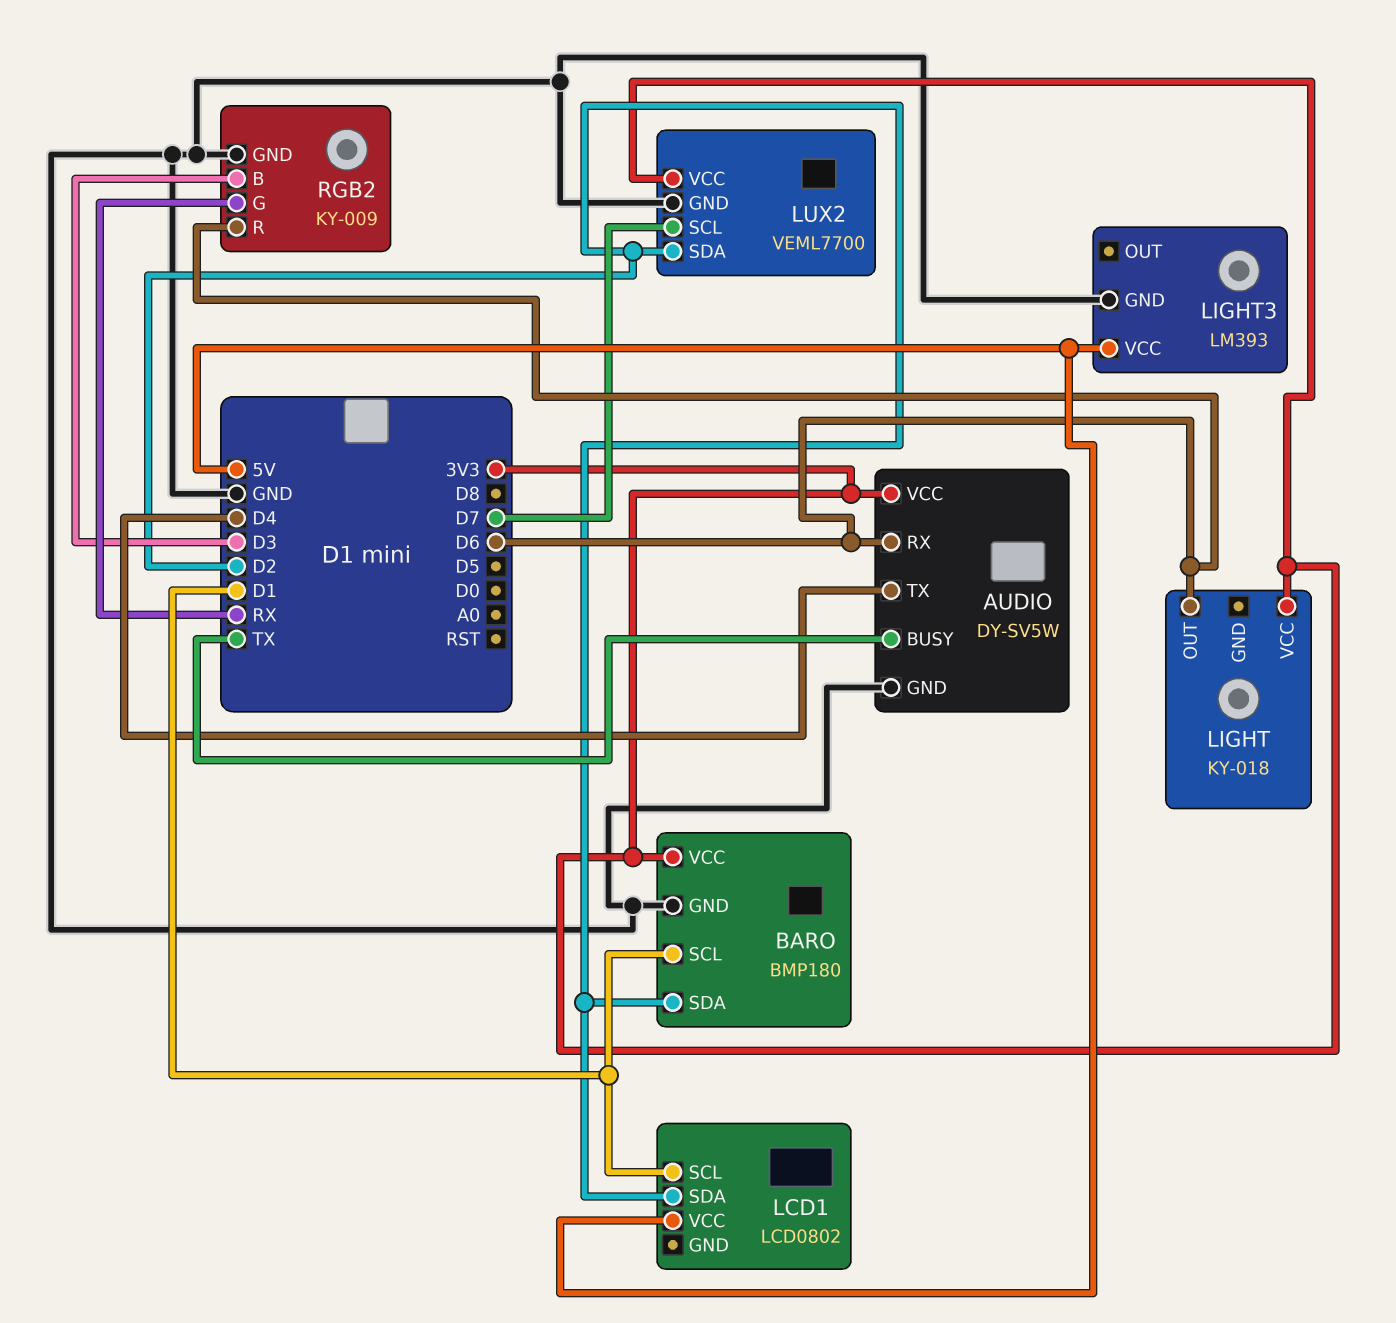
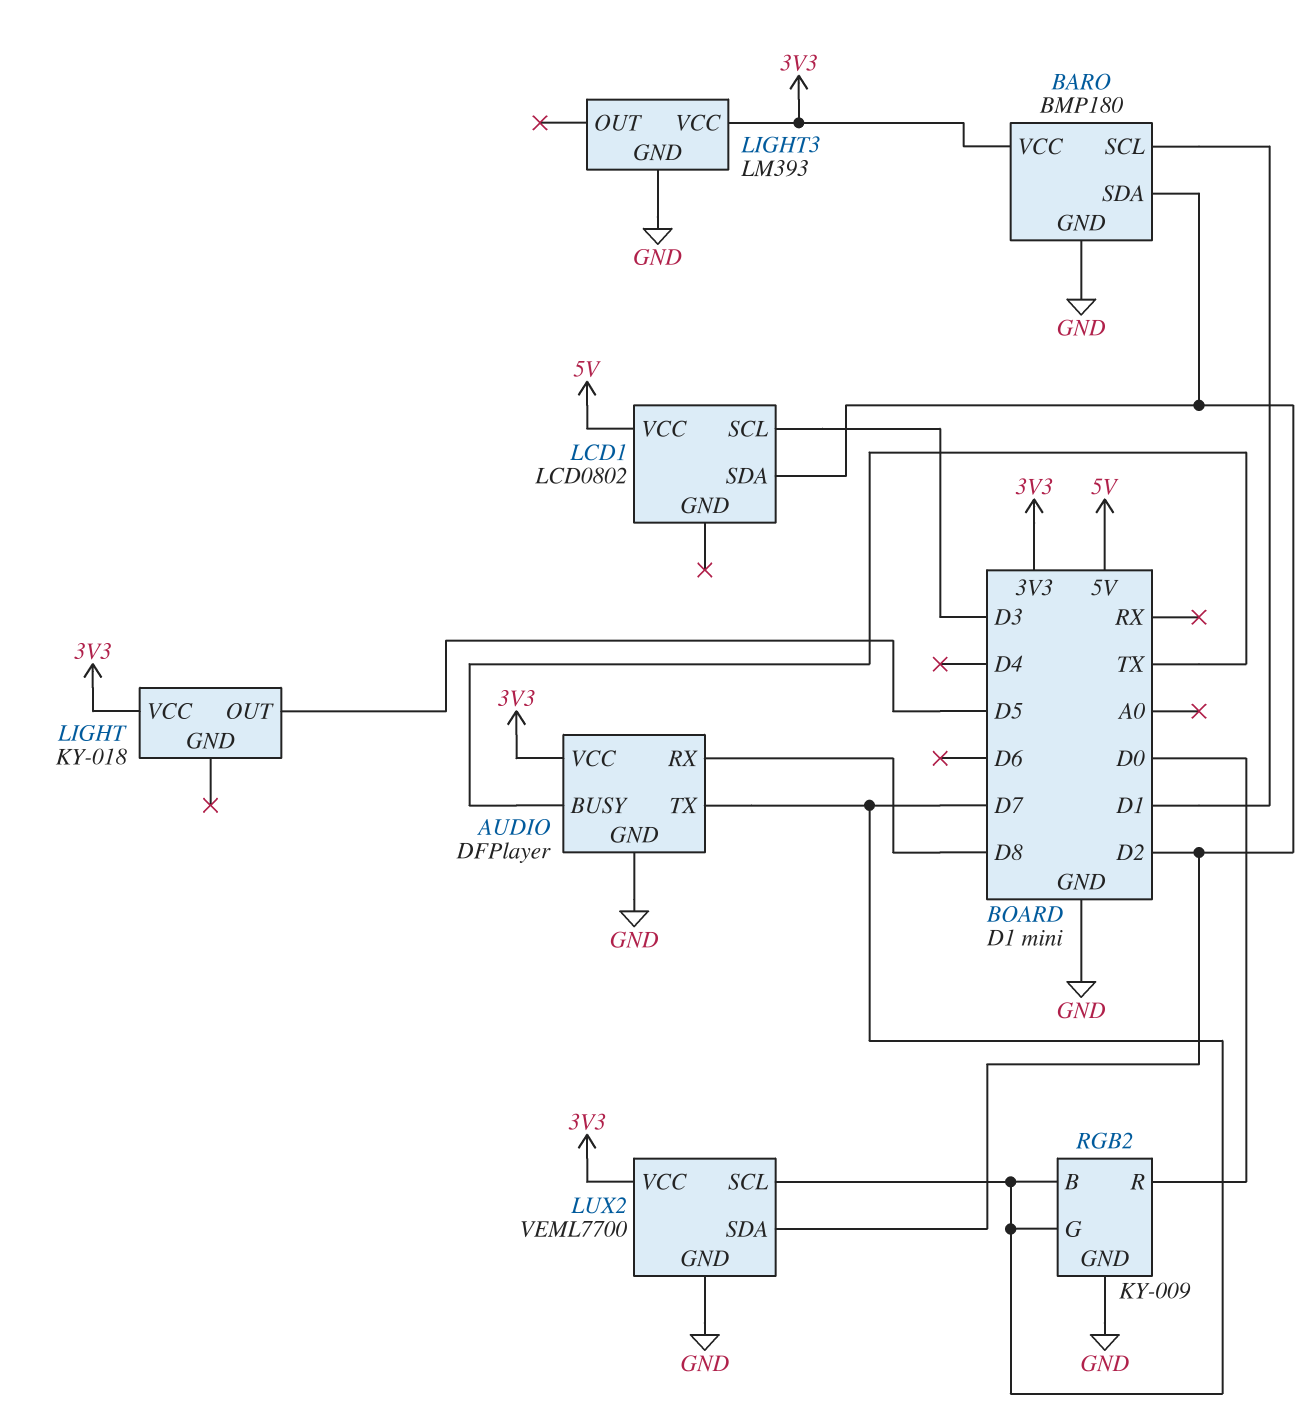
AUDIO: DY-SV5W -> DFPlayer
AUDIO pin RX: D6 -> D8
AUDIO pin TX: D4 -> D7
LCD1 pin SCL: D1 -> D3
LIGHT pin OUT: D6 -> D5
LIGHT3 pin VCC: 5V -> 3V3
RGB2 pin B: D3 -> D7
RGB2 pin G: RX -> D7
RGB2 pin R: D6 -> D0

